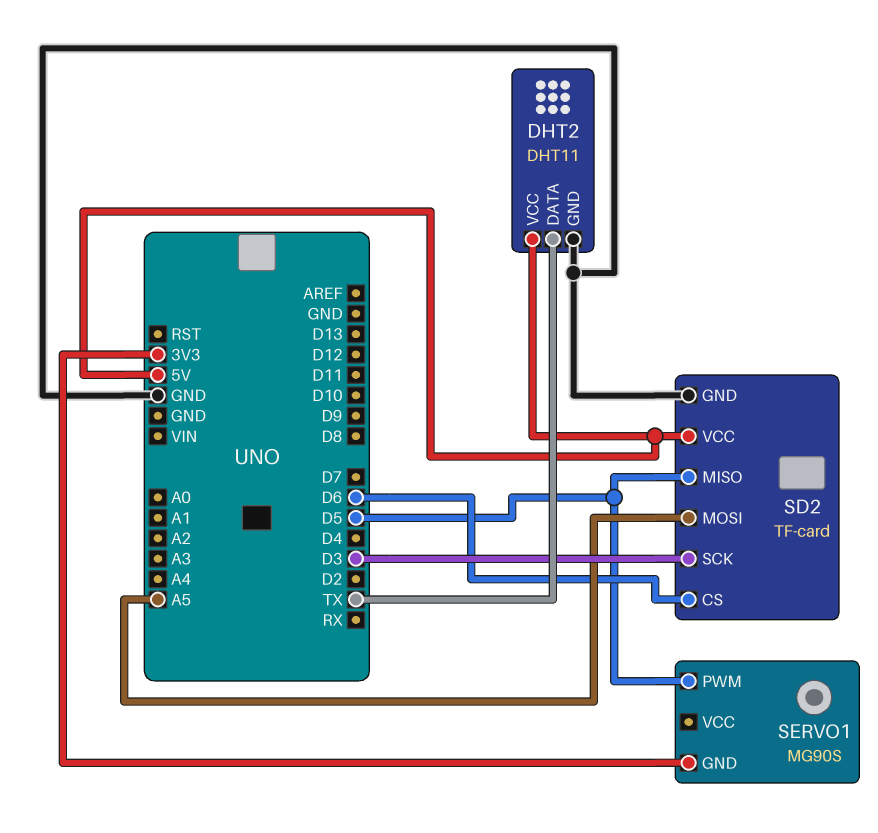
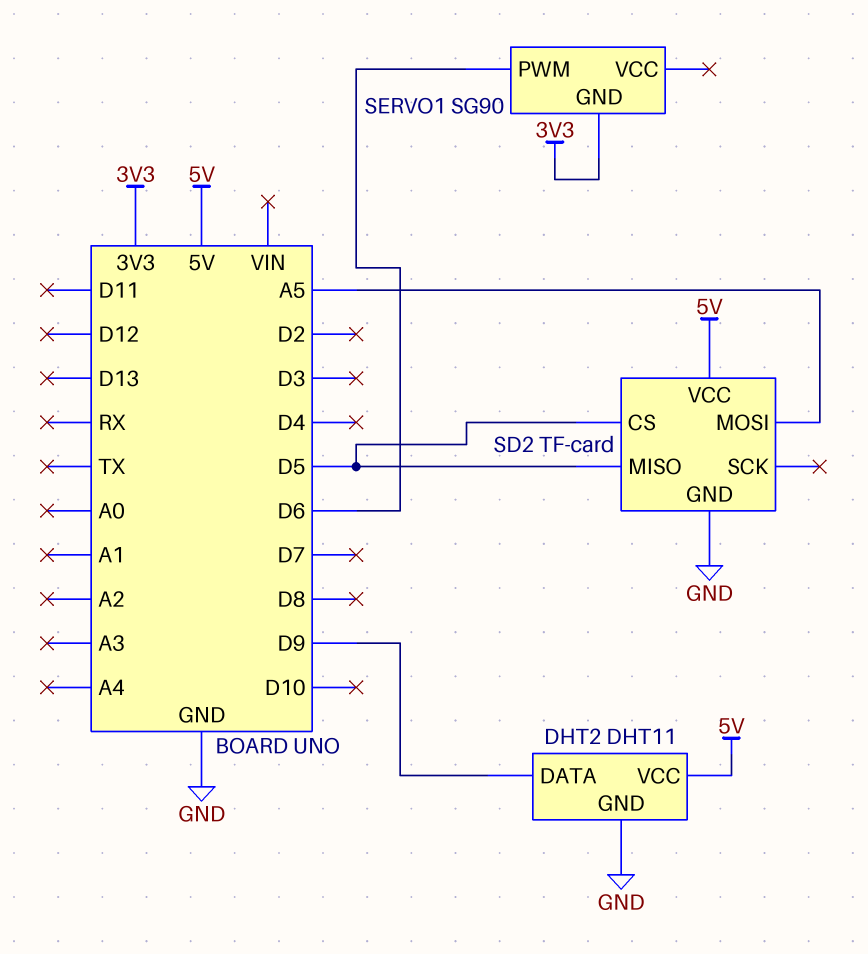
DHT2 pin DATA: TX -> D9
SD2 pin CS: D6 -> D5
SD2 pin SCK: D3 -> none
SERVO1: MG90S -> SG90
SERVO1 pin PWM: D5 -> D6

